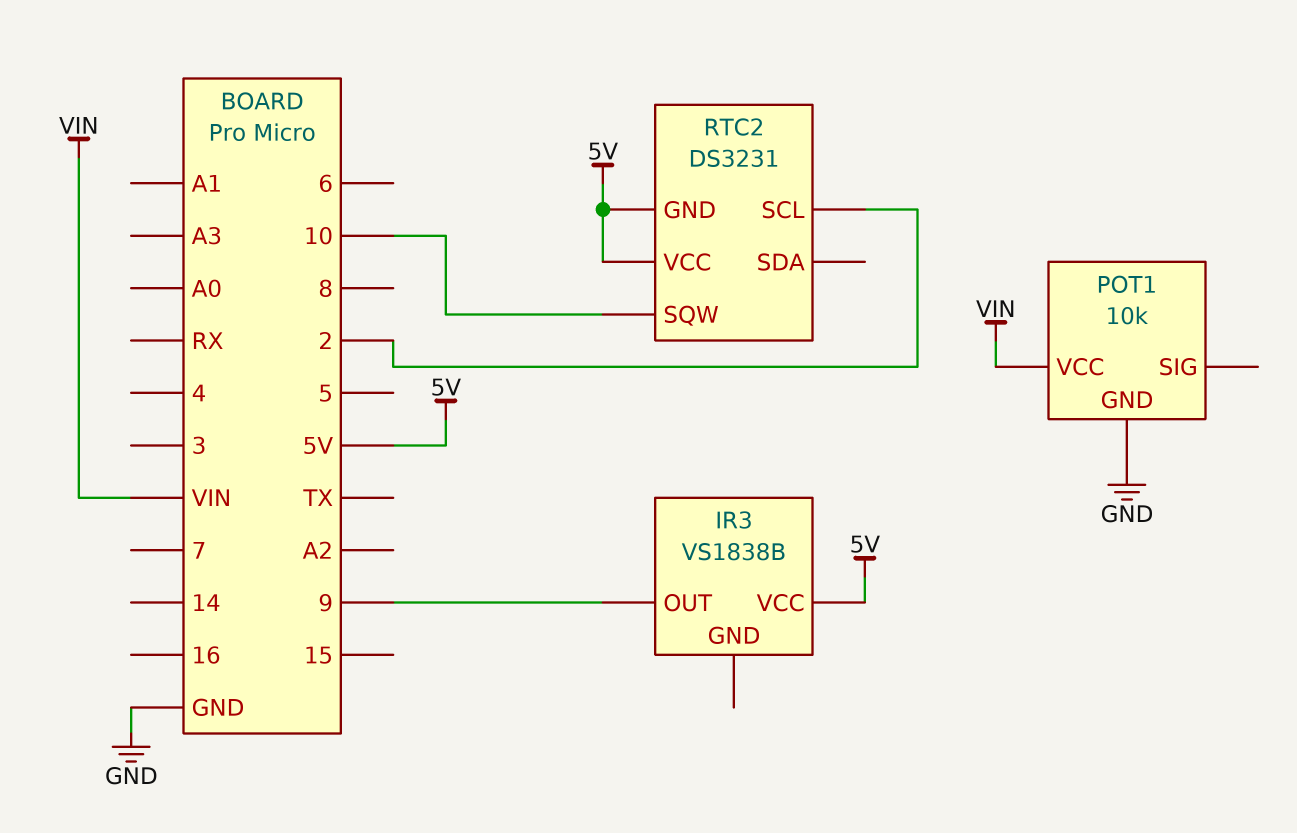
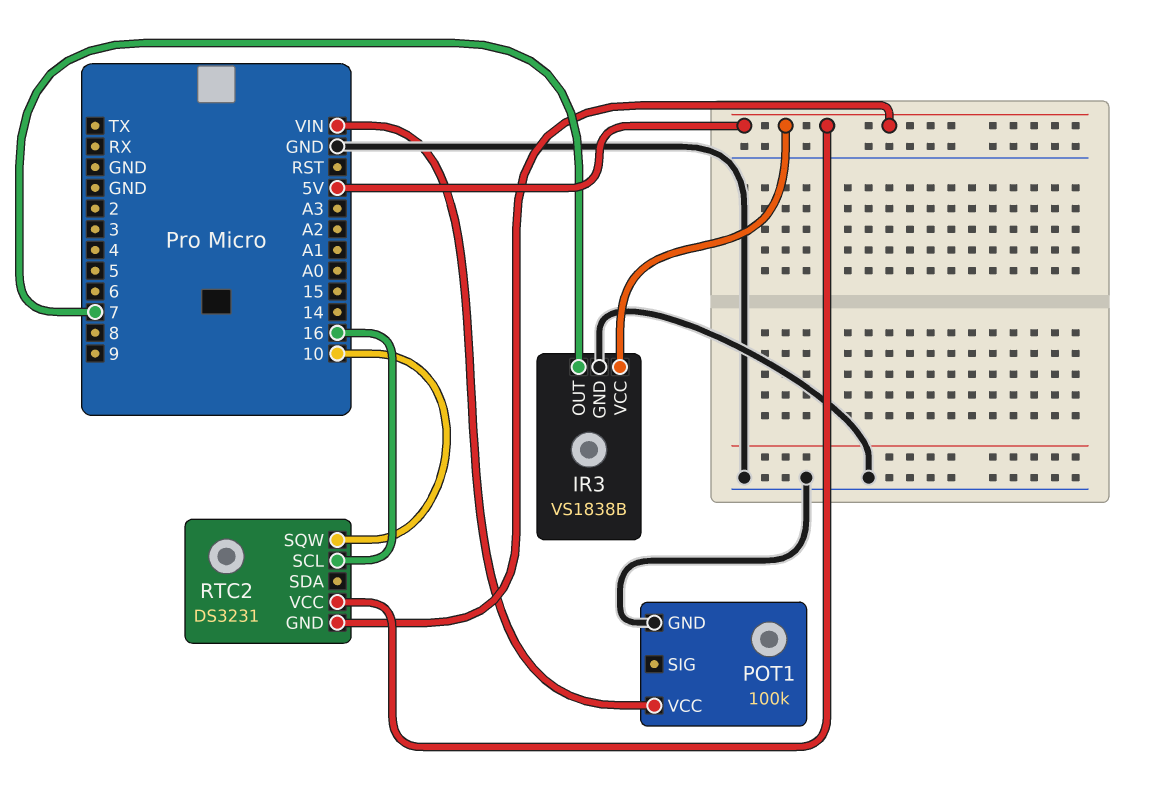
IR3 pin GND: none -> GND
IR3 pin OUT: 9 -> 7
POT1: 10k -> 100k
RTC2 pin SCL: 2 -> 16

